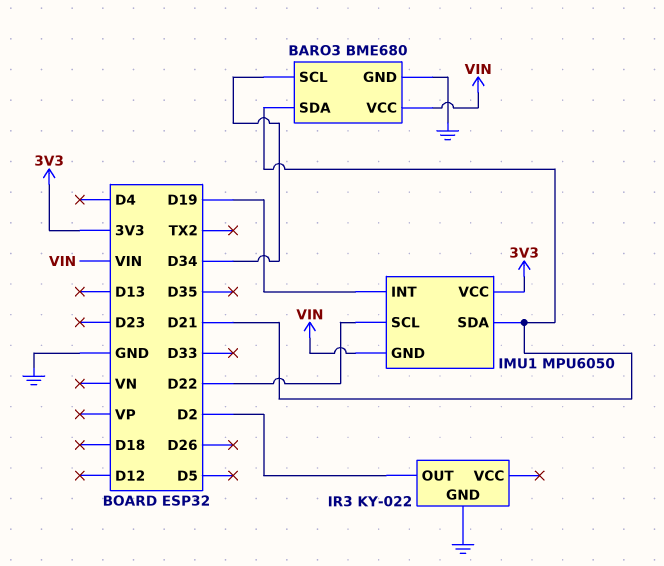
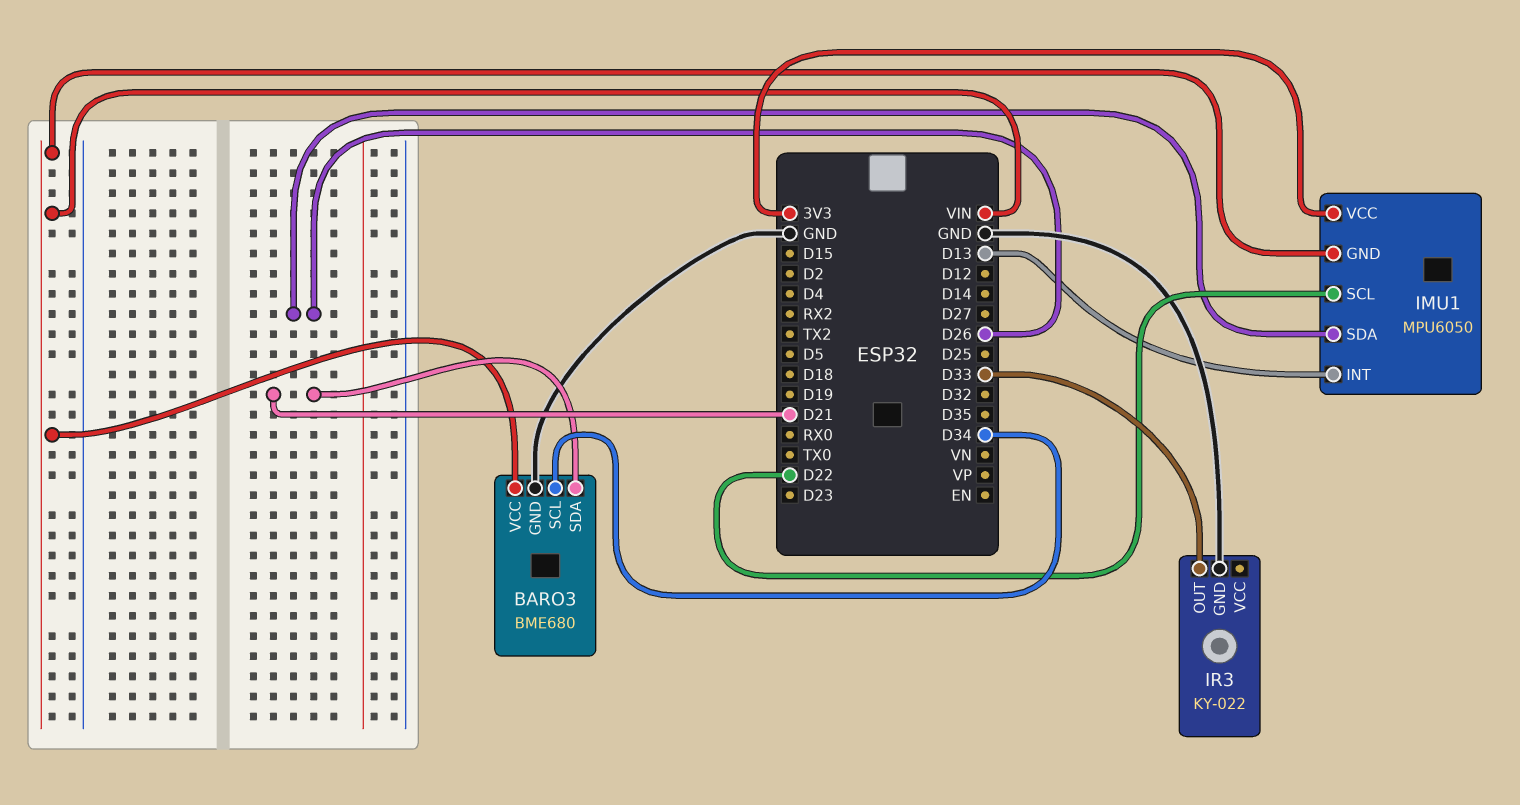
IMU1 pin INT: D19 -> D13
IMU1 pin SDA: D21 -> D26
IR3 pin OUT: D2 -> D33

